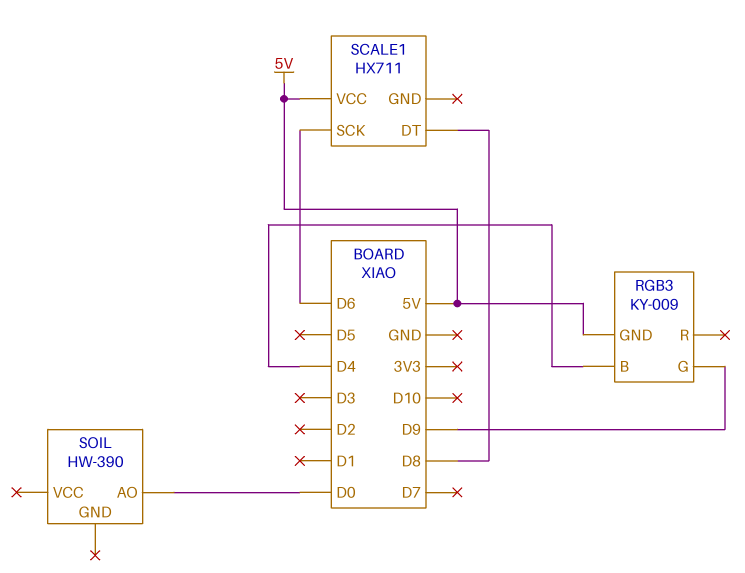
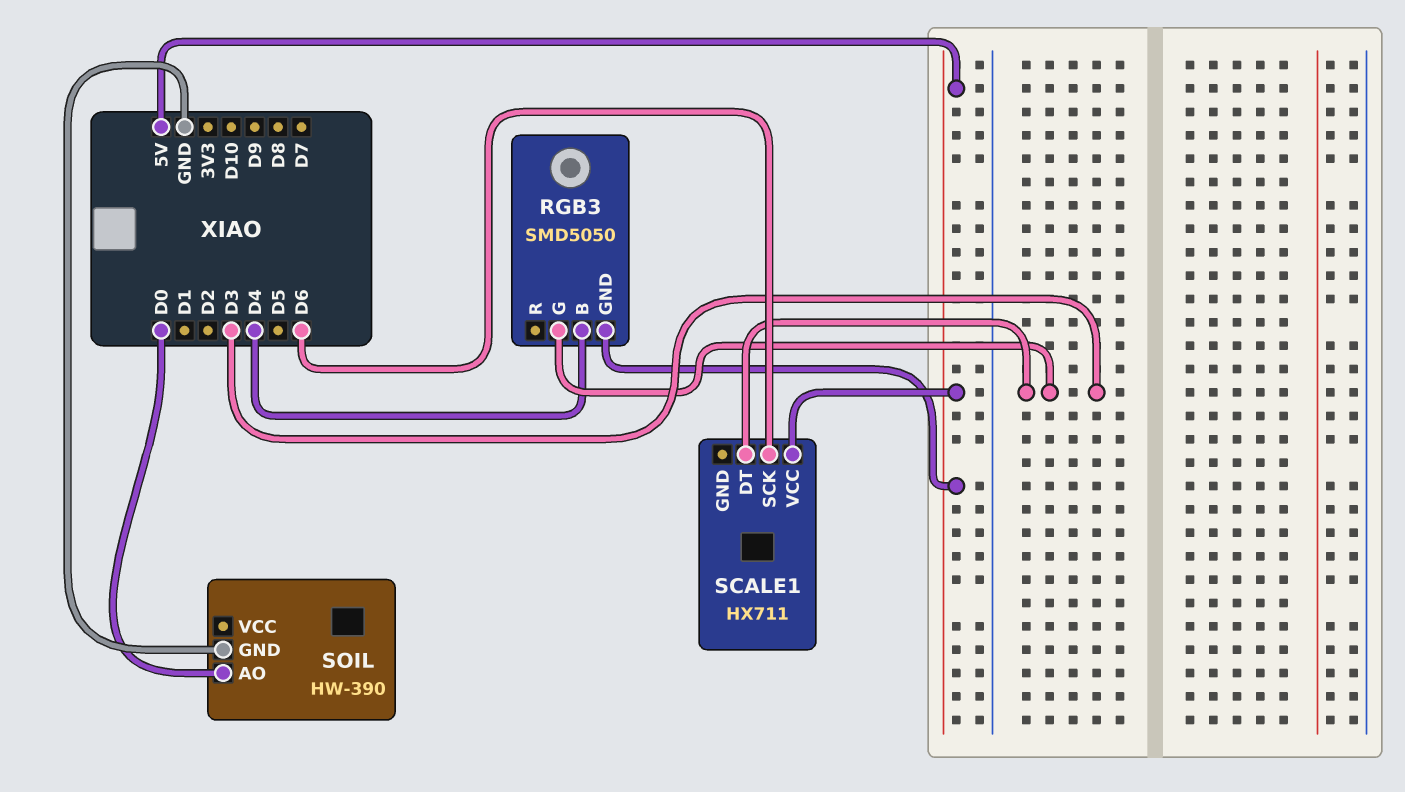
RGB3: KY-009 -> SMD5050
RGB3 pin G: D9 -> D3
SCALE1 pin DT: D8 -> D3
SOIL pin GND: none -> GND

